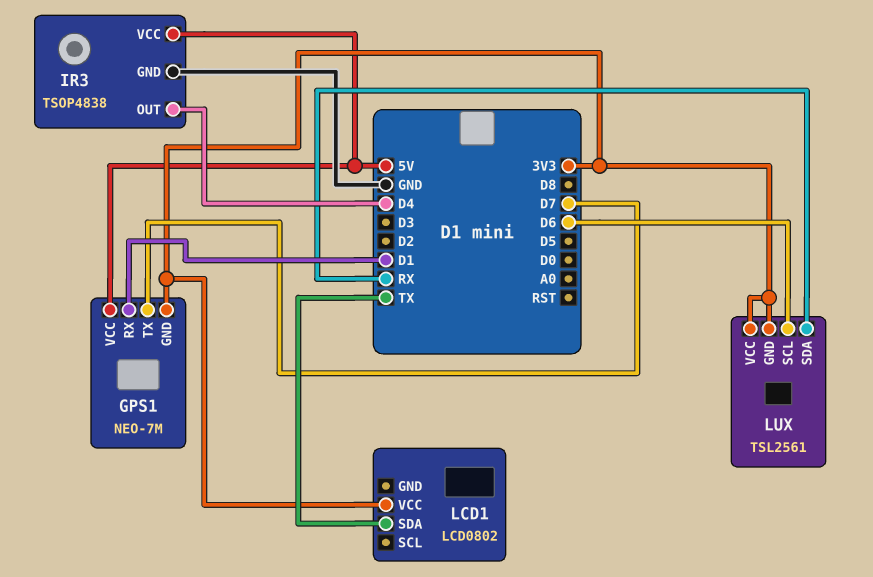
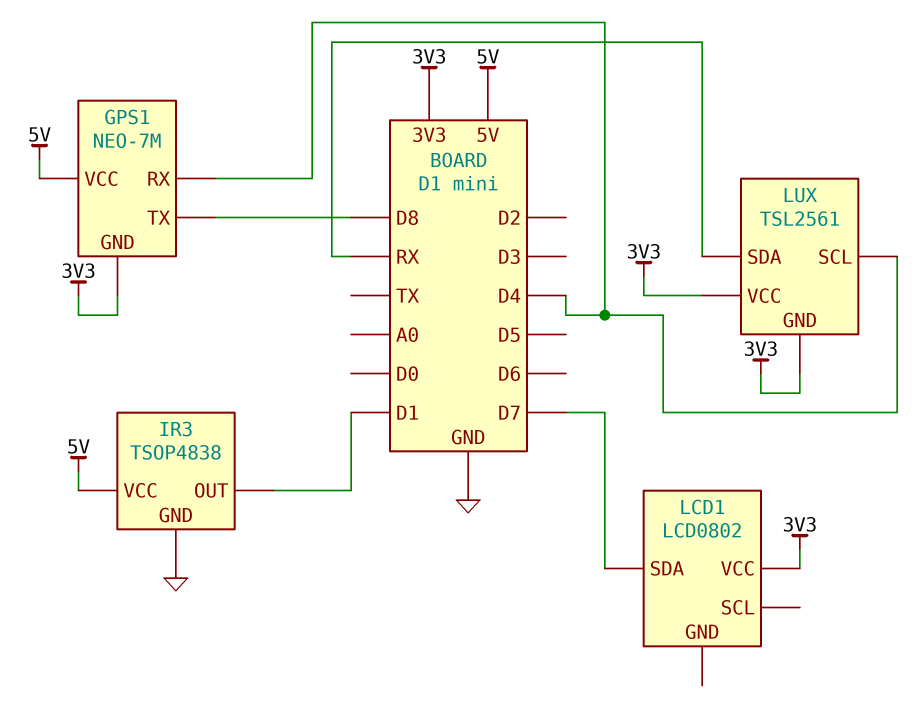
GPS1 pin RX: D1 -> D4
GPS1 pin TX: D7 -> D8
IR3 pin OUT: D4 -> D1
LCD1 pin SDA: TX -> D7
LUX pin SCL: D6 -> D4

